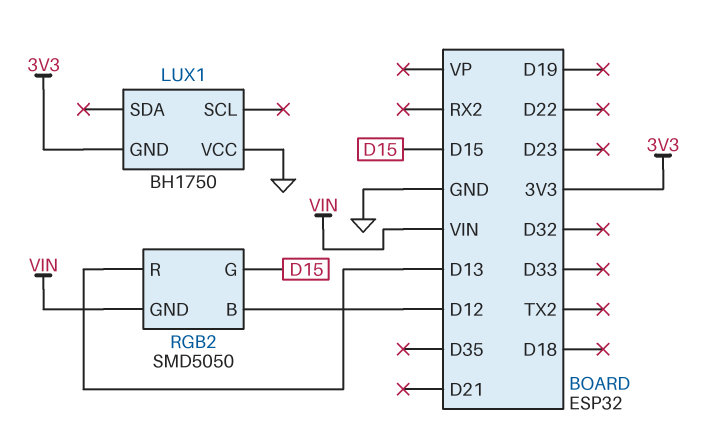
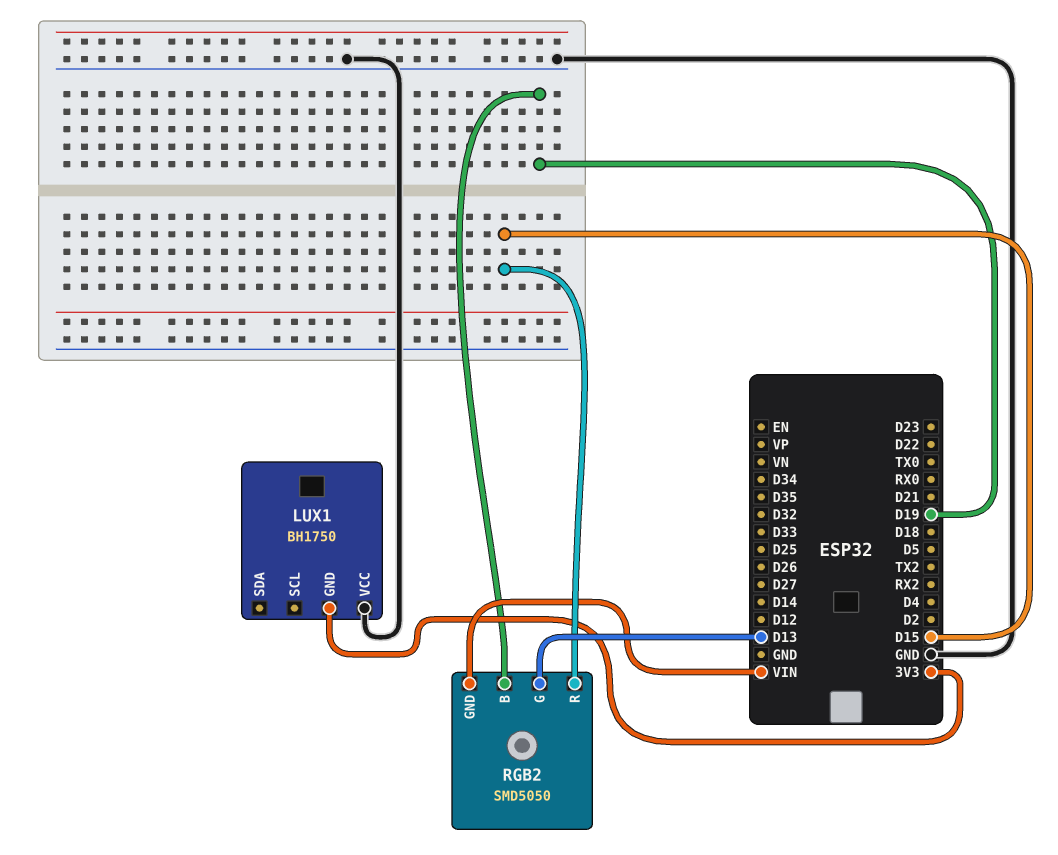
RGB2 pin B: D12 -> D19
RGB2 pin G: D15 -> D13
RGB2 pin R: D13 -> D15

